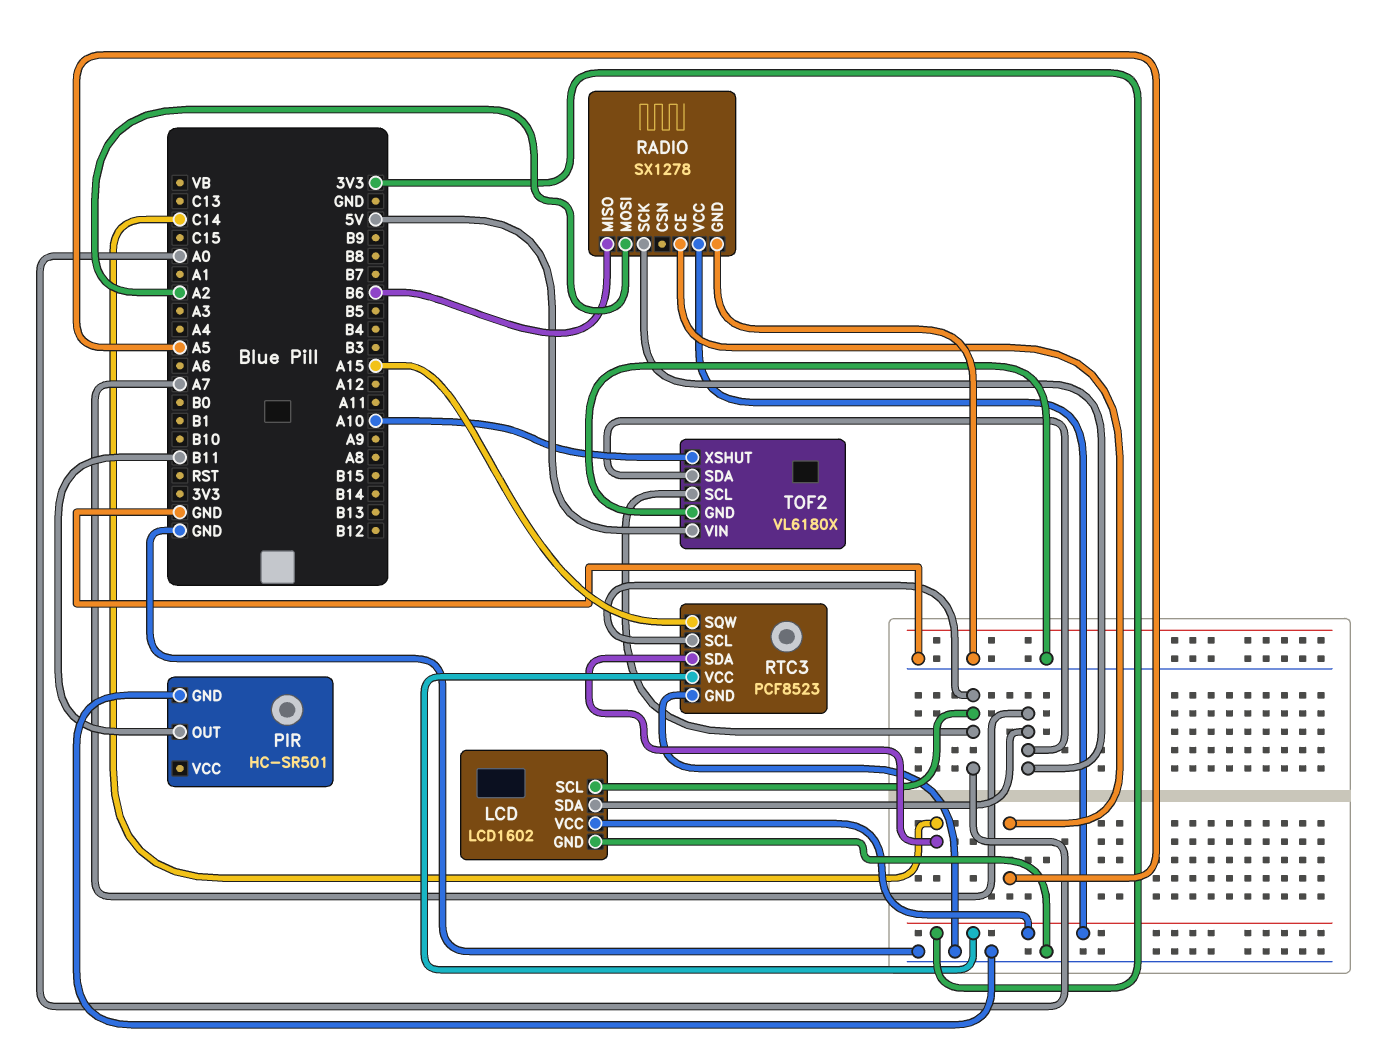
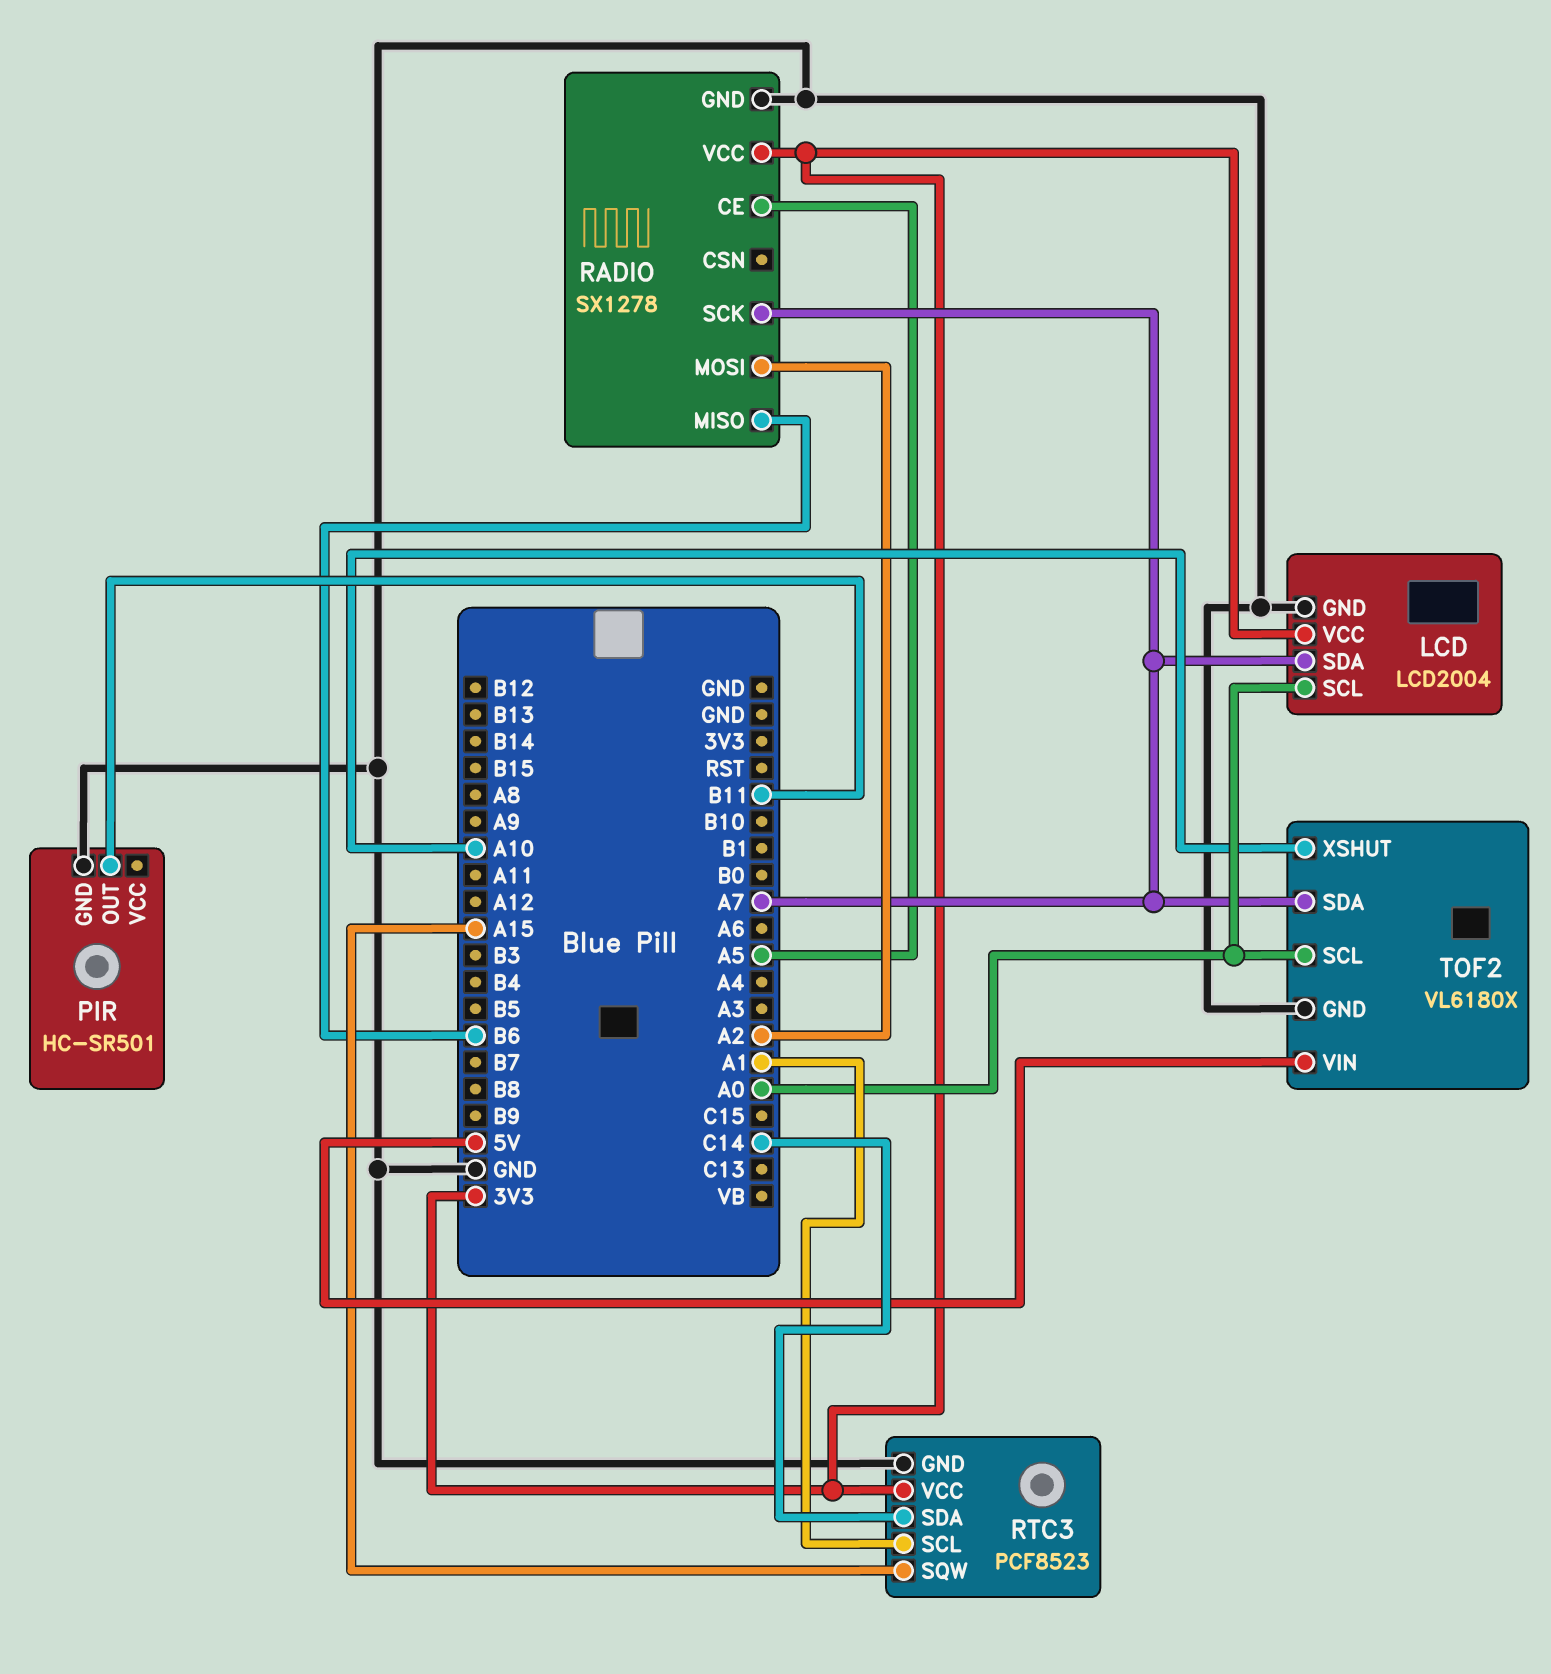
LCD: LCD1602 -> LCD2004
RTC3 pin SCL: A0 -> A1

